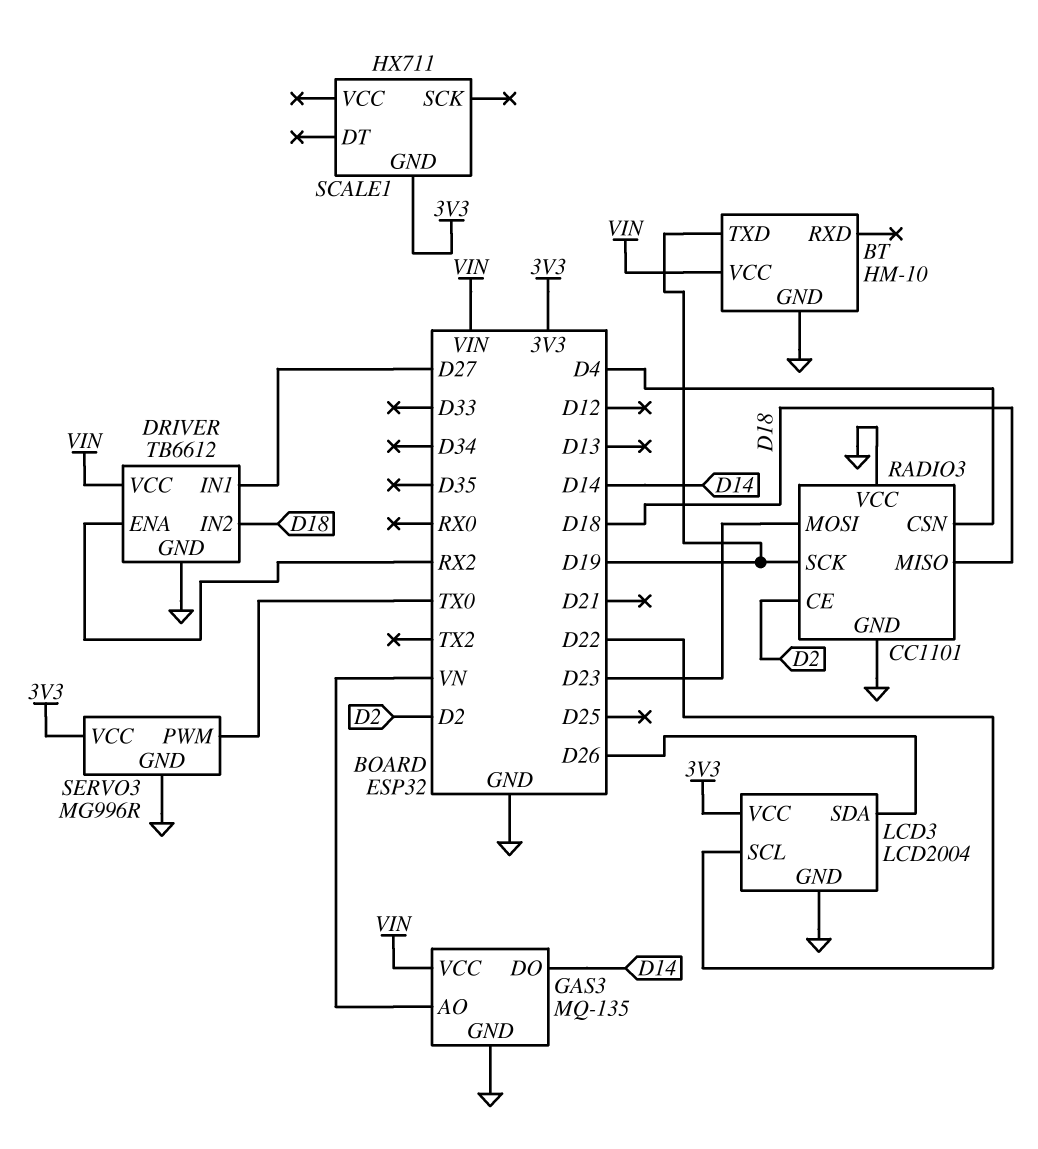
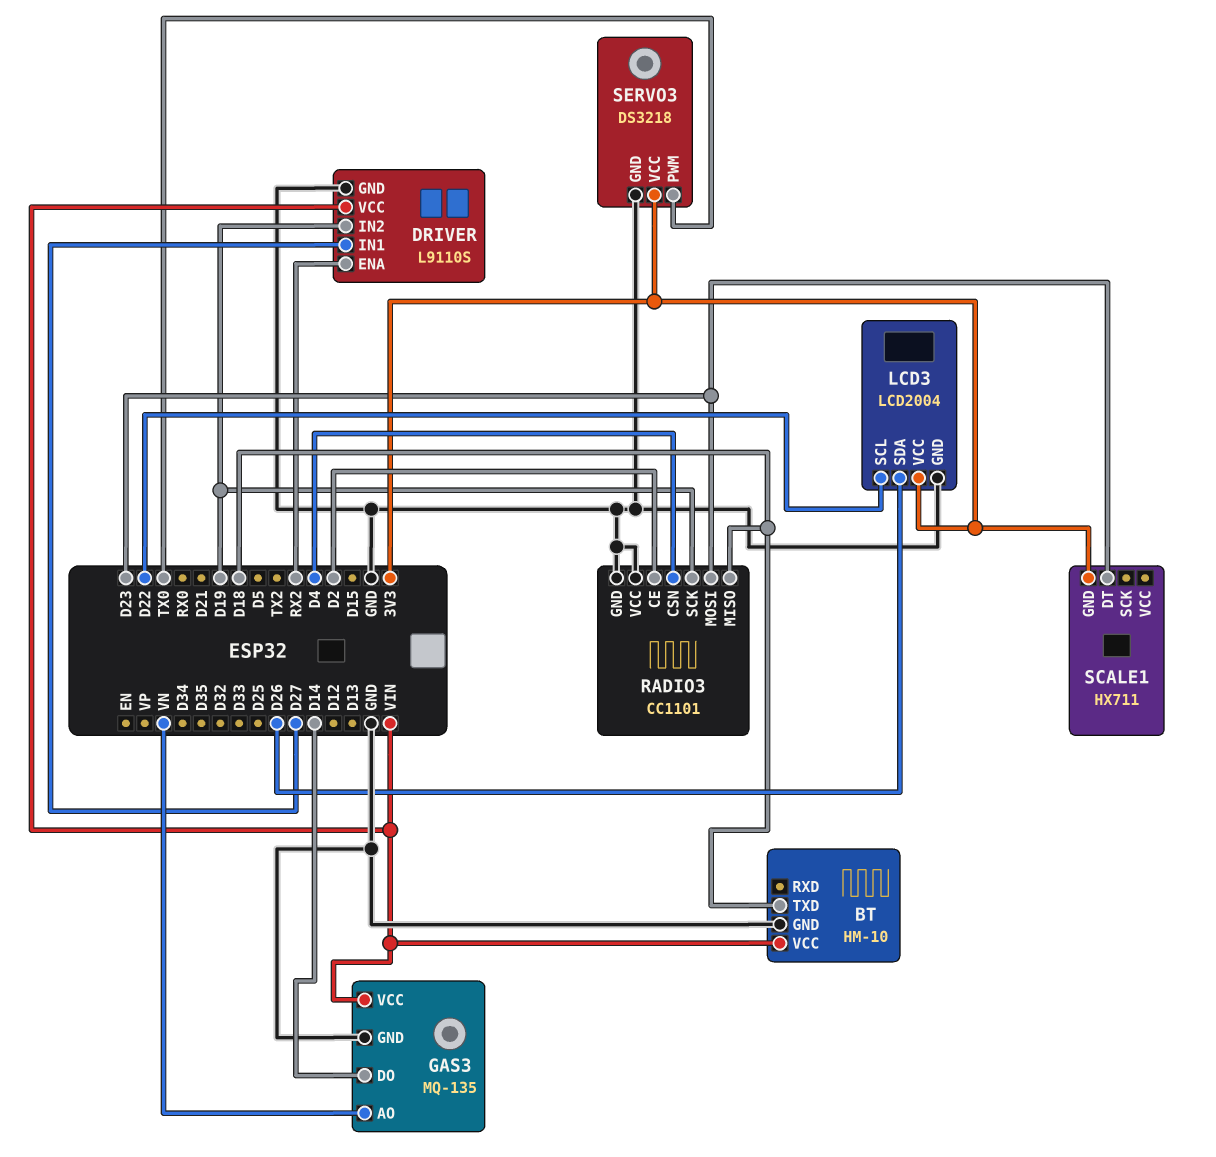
BT pin TXD: D19 -> D18
DRIVER: TB6612 -> L9110S
DRIVER pin IN2: D18 -> D19
SCALE1 pin DT: none -> D23
SERVO3: MG996R -> DS3218

